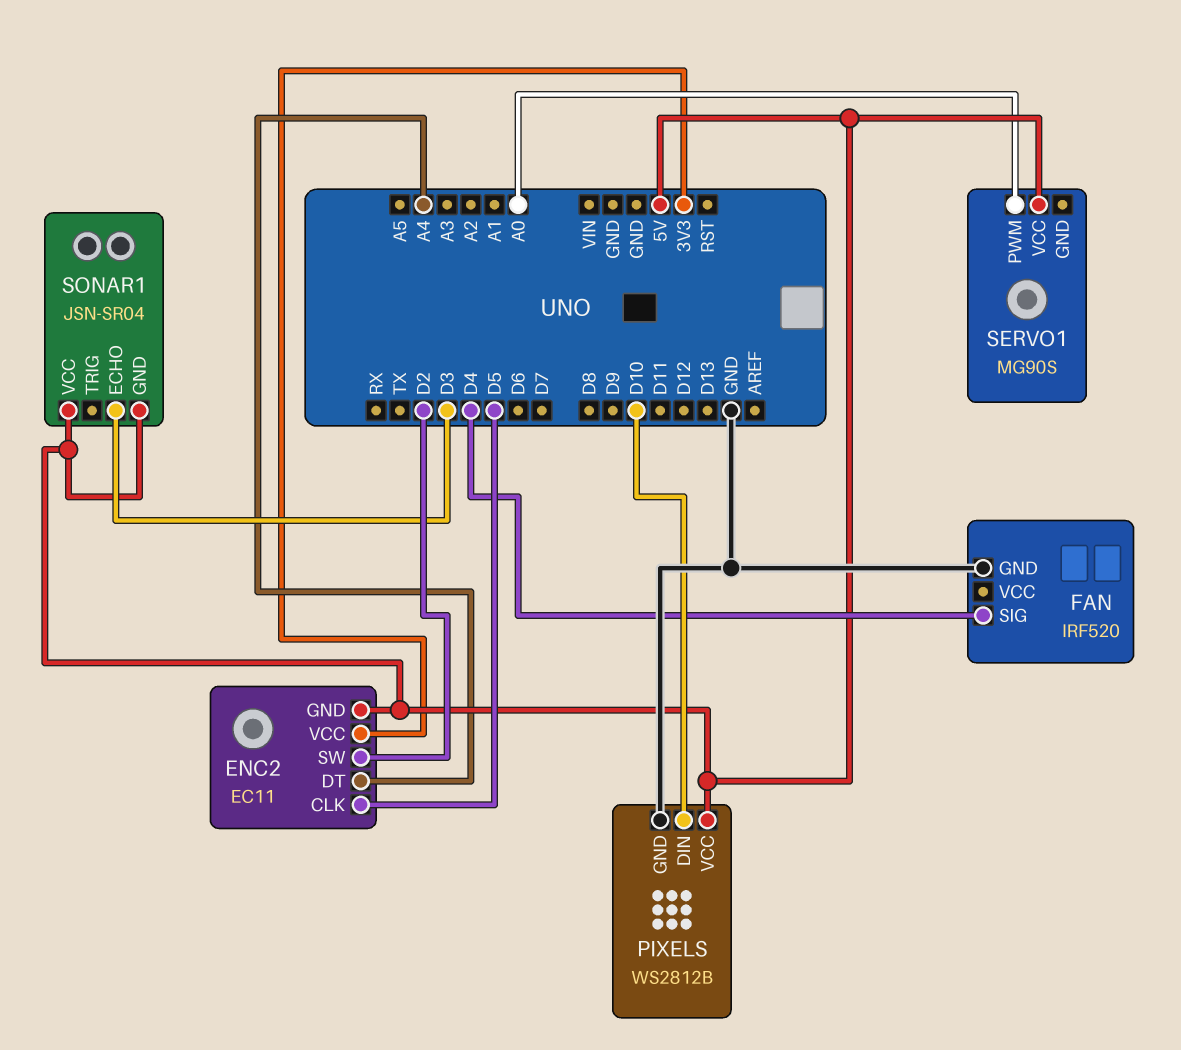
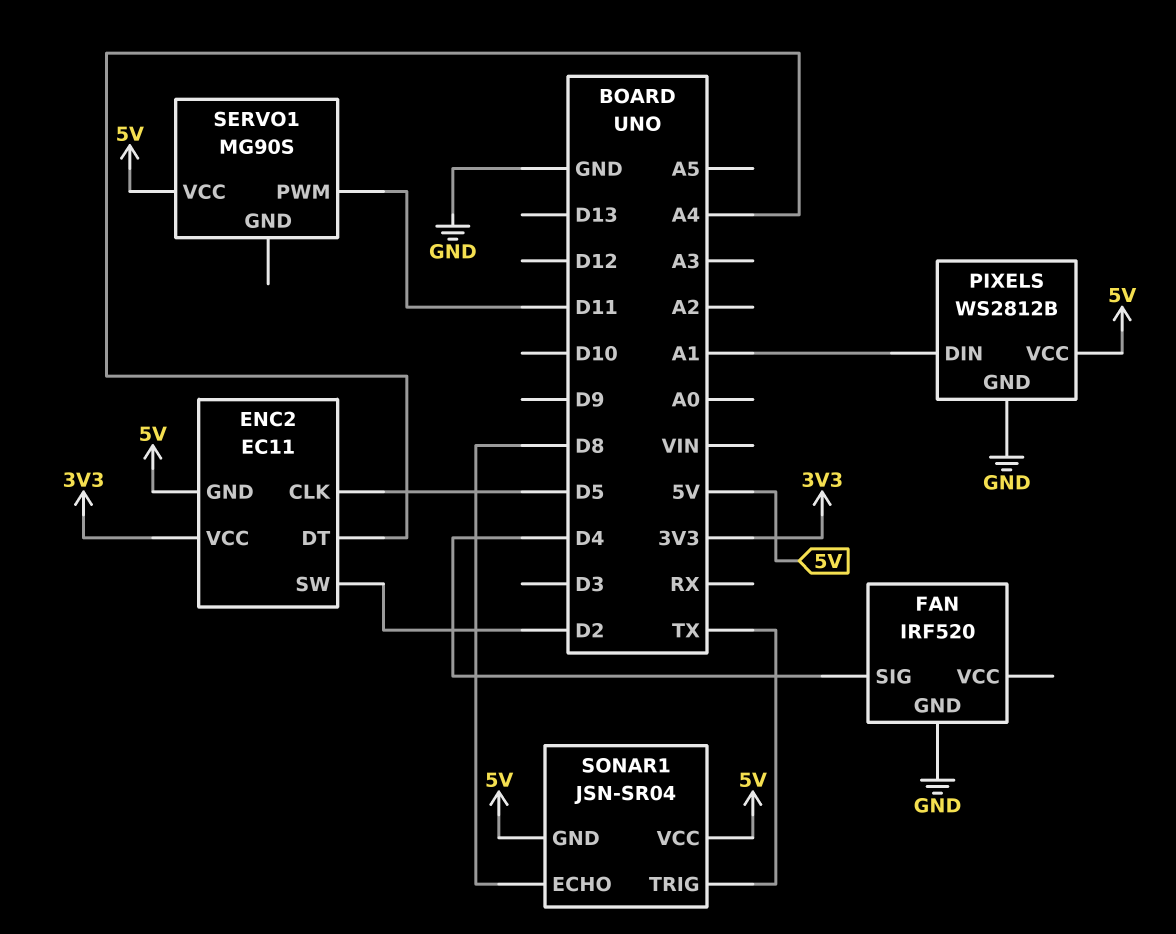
PIXELS pin DIN: D10 -> A1
SERVO1 pin PWM: A0 -> D11
SONAR1 pin ECHO: D3 -> D8
SONAR1 pin TRIG: none -> TX

